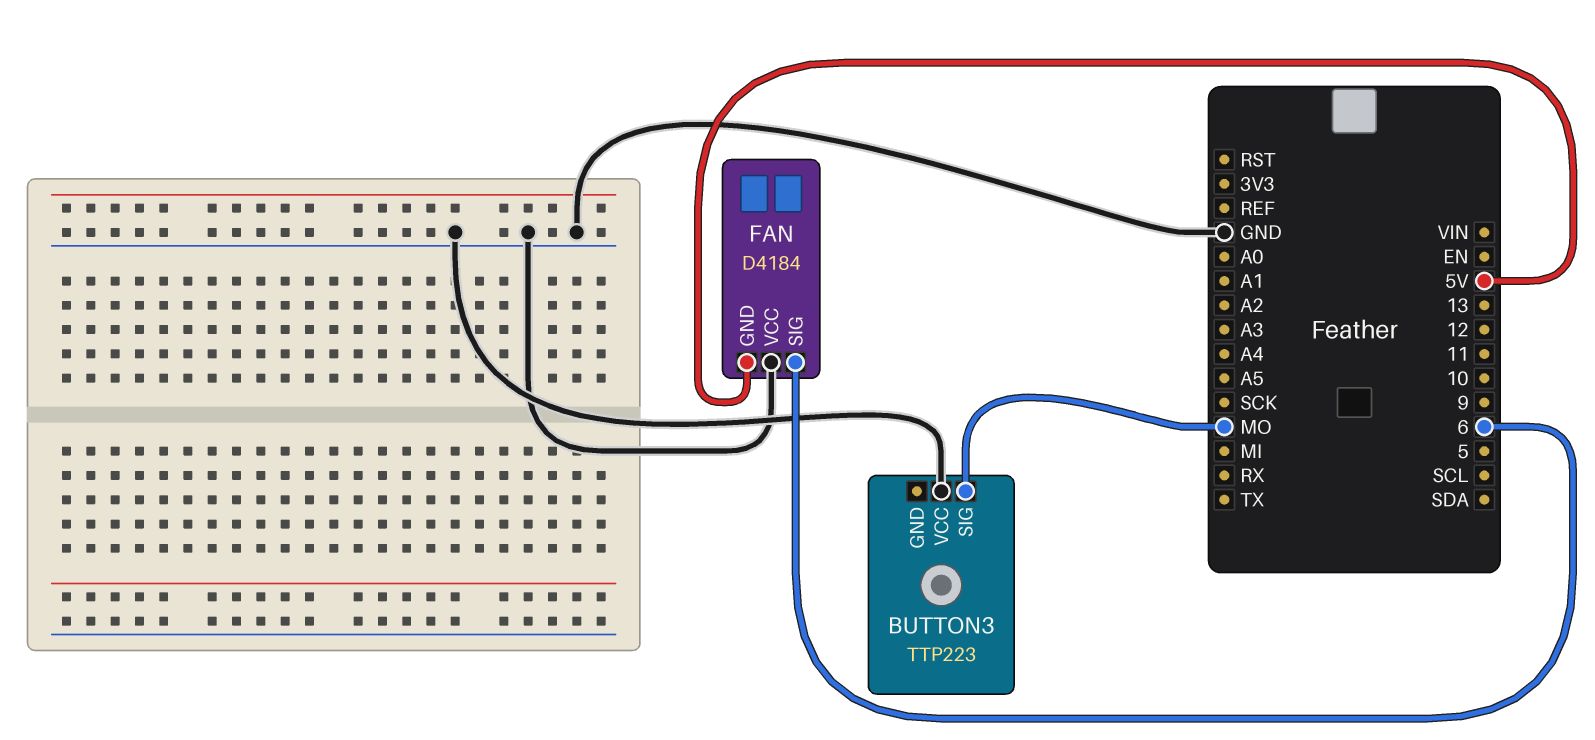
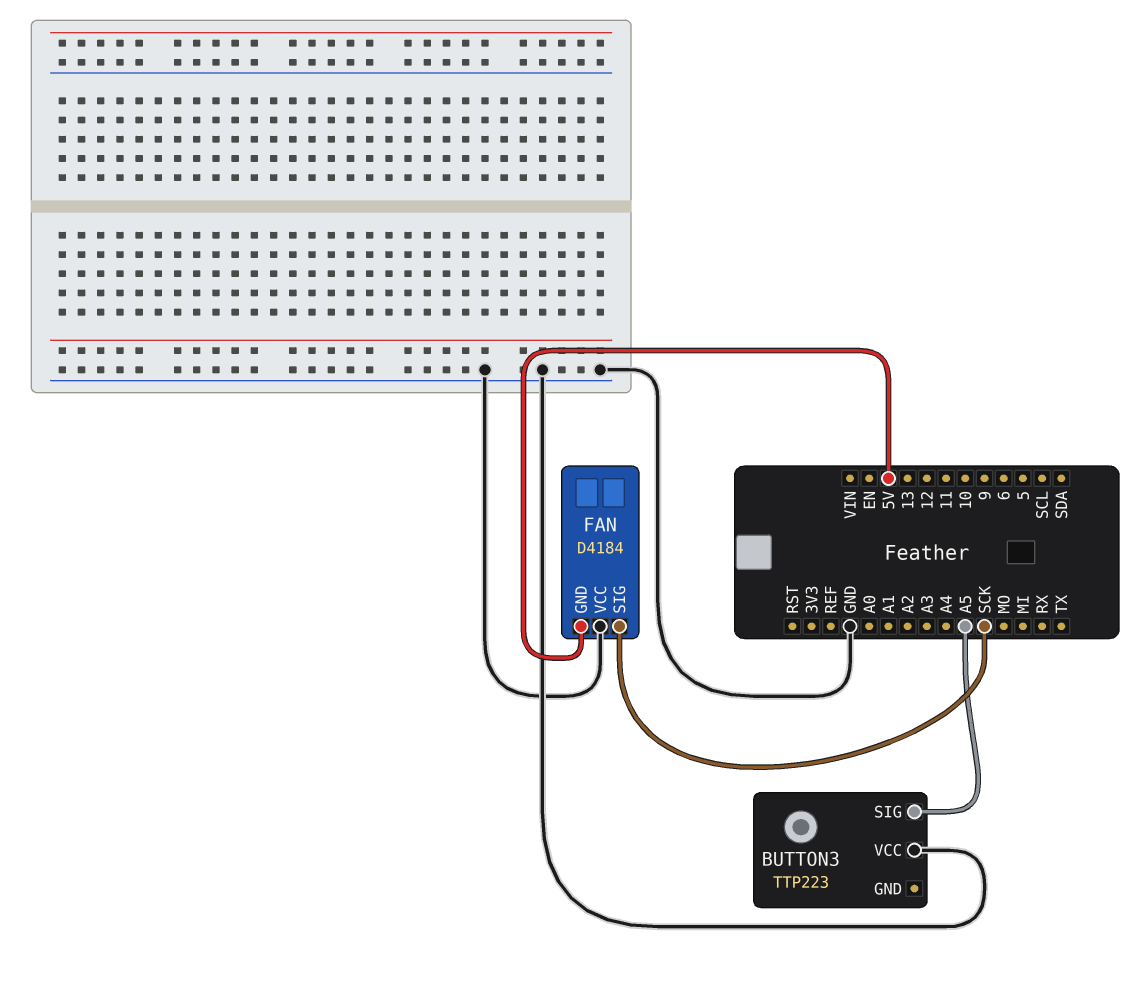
BUTTON3 pin SIG: MO -> A5
FAN pin SIG: 6 -> SCK

